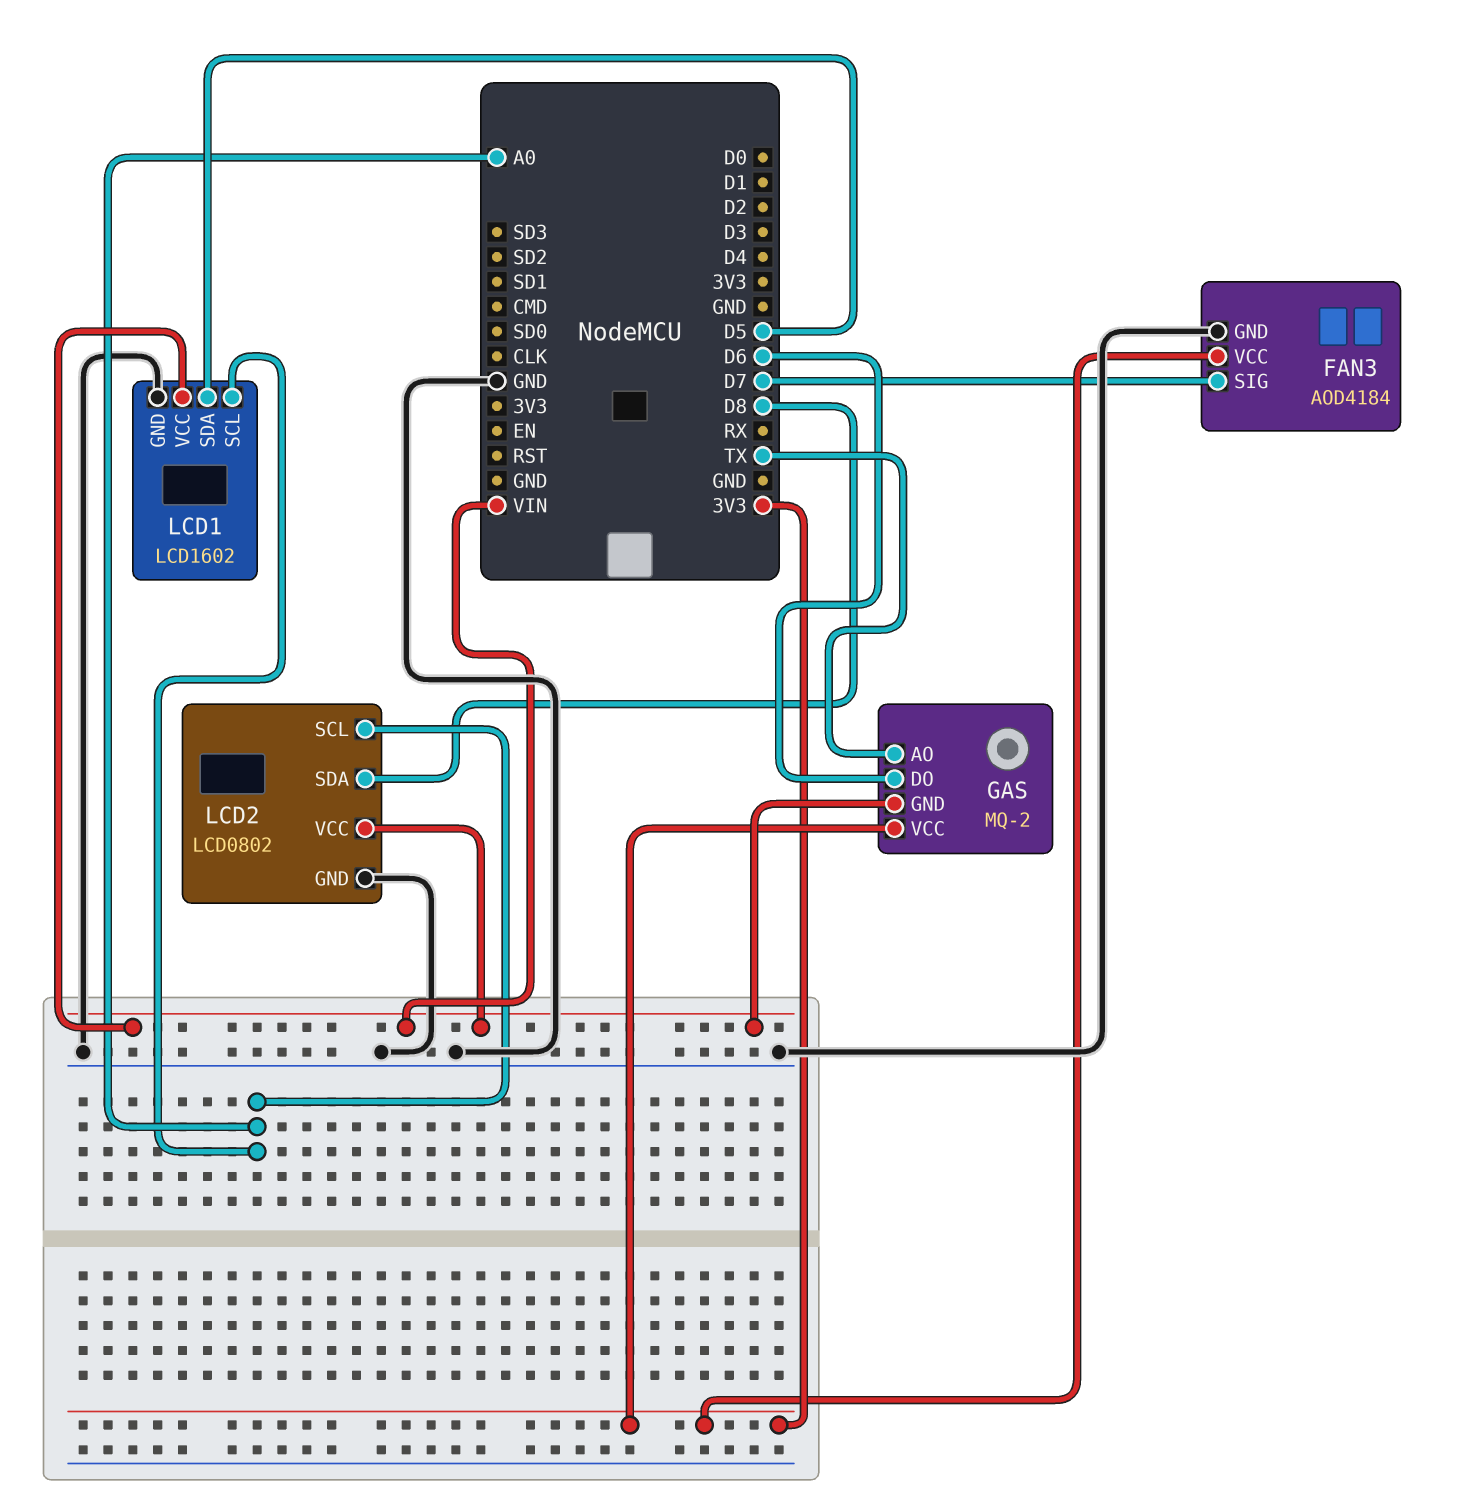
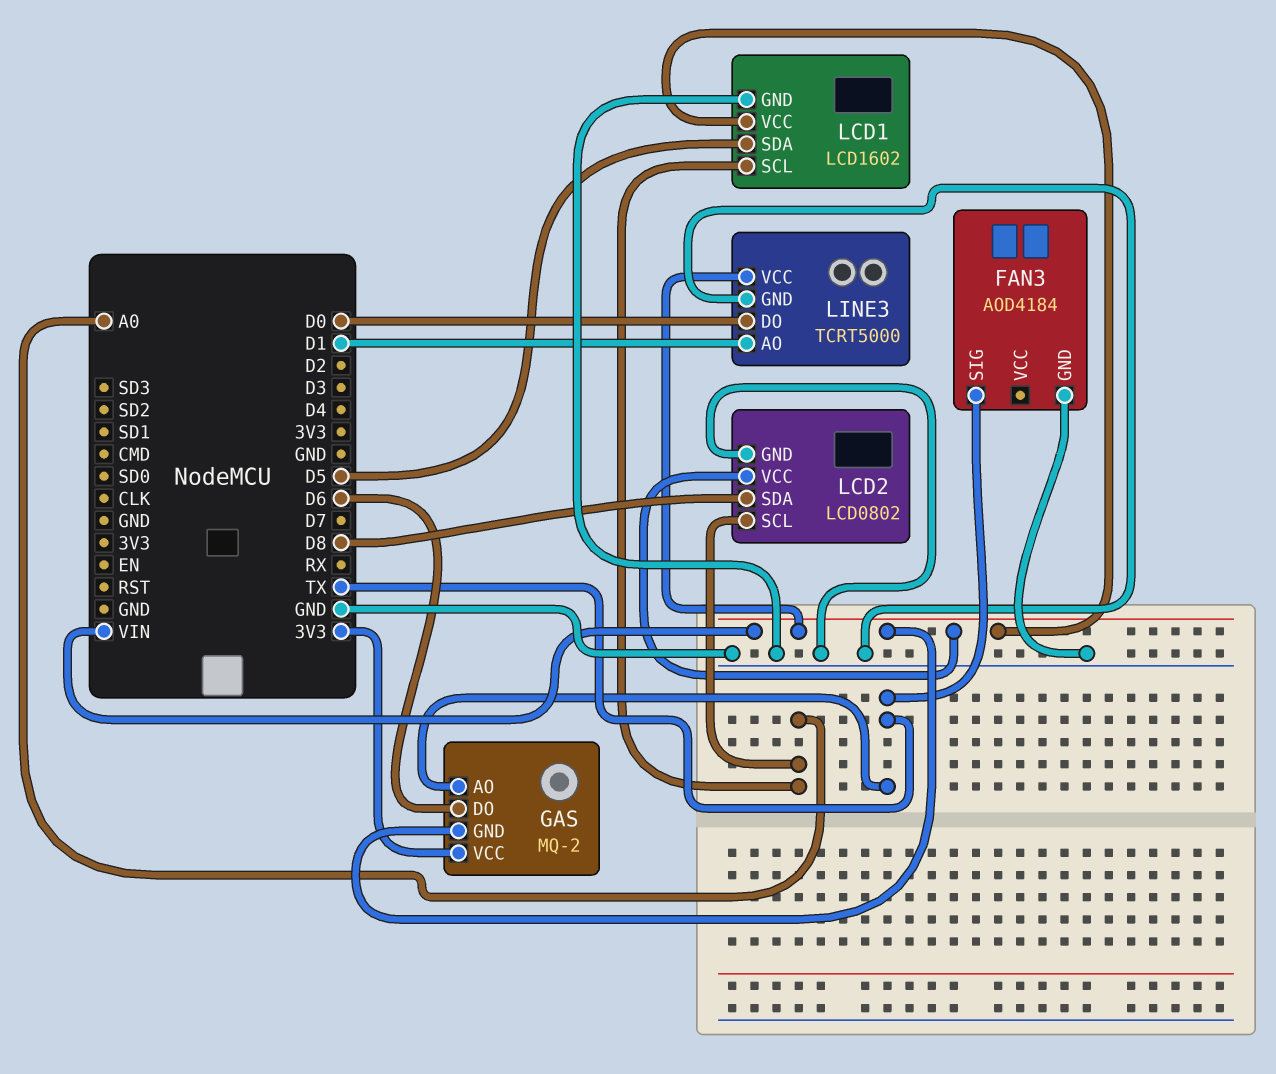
FAN3 pin SIG: D7 -> TX
FAN3 pin VCC: 3V3 -> none
LINE3: none -> TCRT5000
LINE3 pin AO: none -> D1
LINE3 pin DO: none -> D0
LINE3 pin GND: none -> GND
LINE3 pin VCC: none -> VIN

